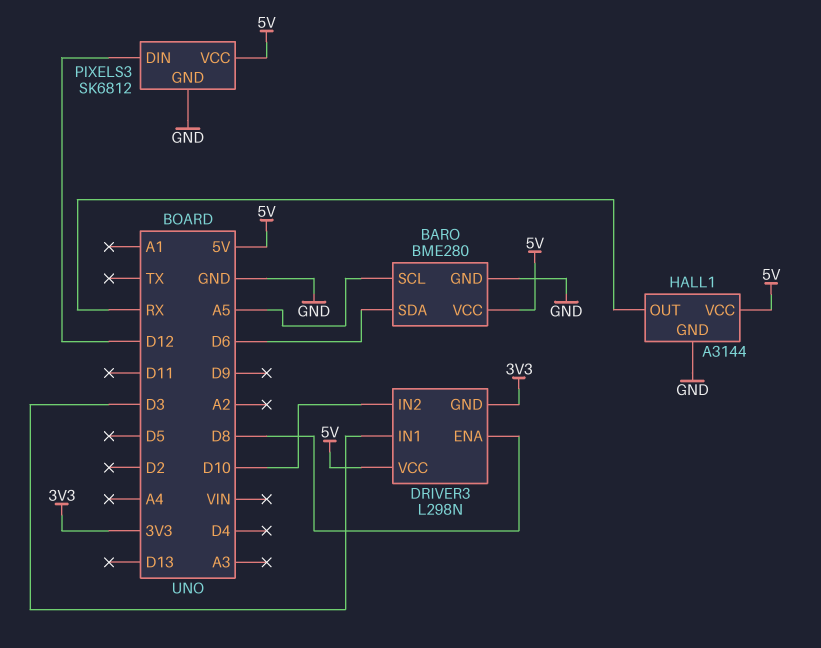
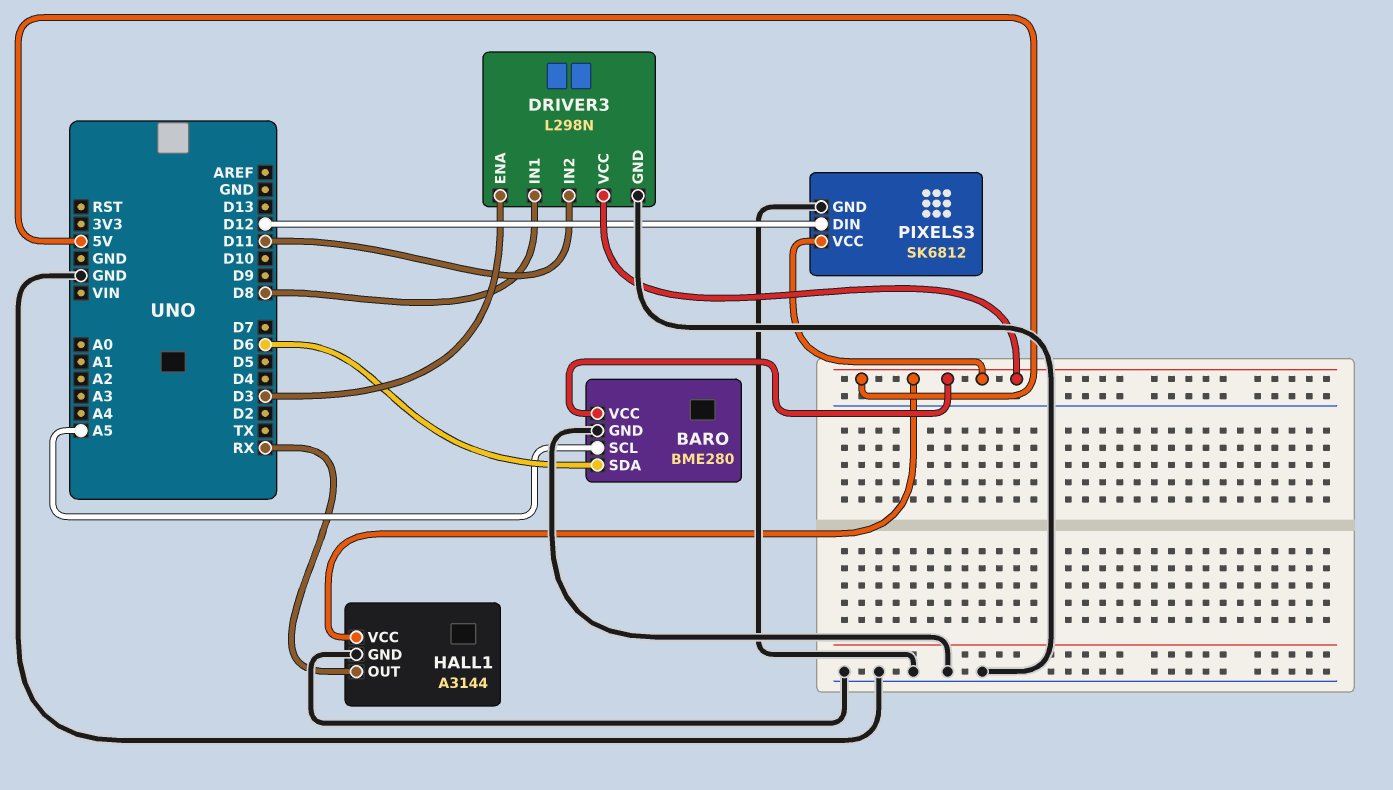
DRIVER3 pin ENA: D8 -> D3
DRIVER3 pin GND: 3V3 -> GND
DRIVER3 pin IN1: D3 -> D8
DRIVER3 pin IN2: D10 -> D11

